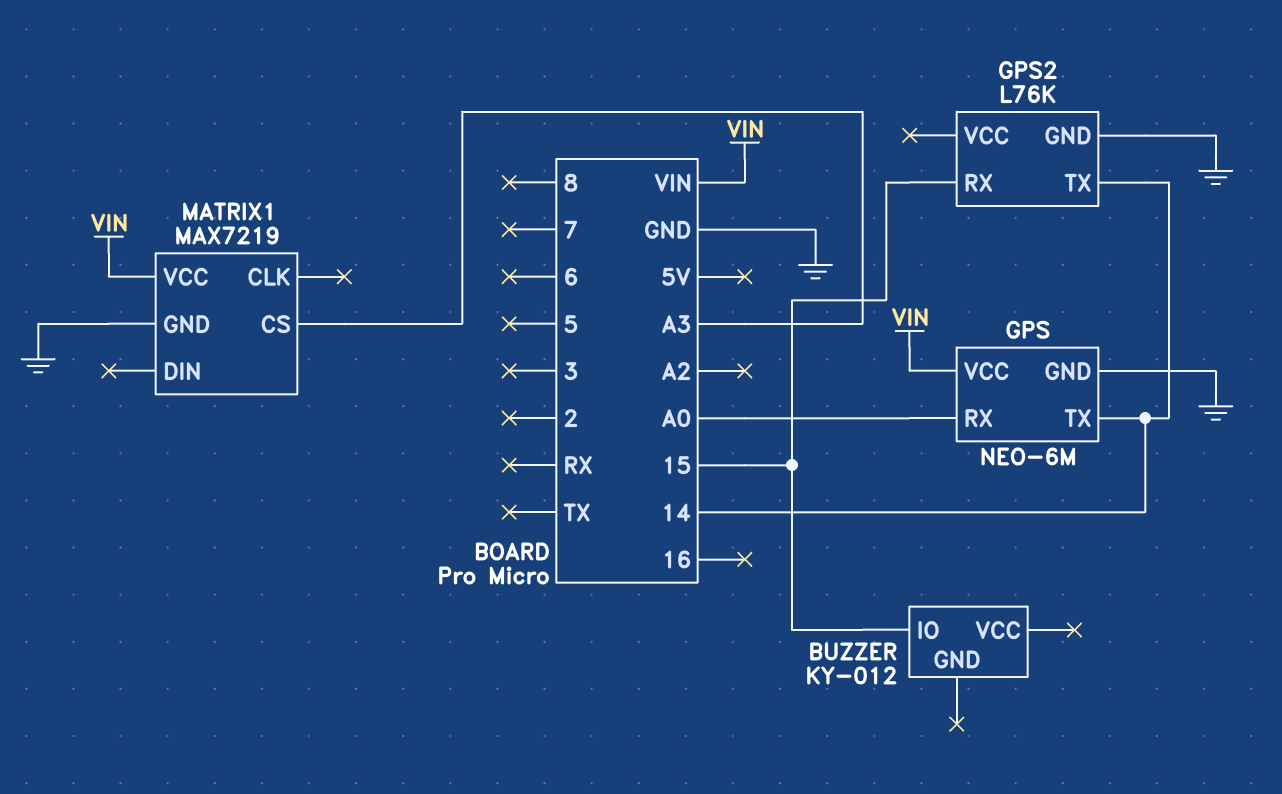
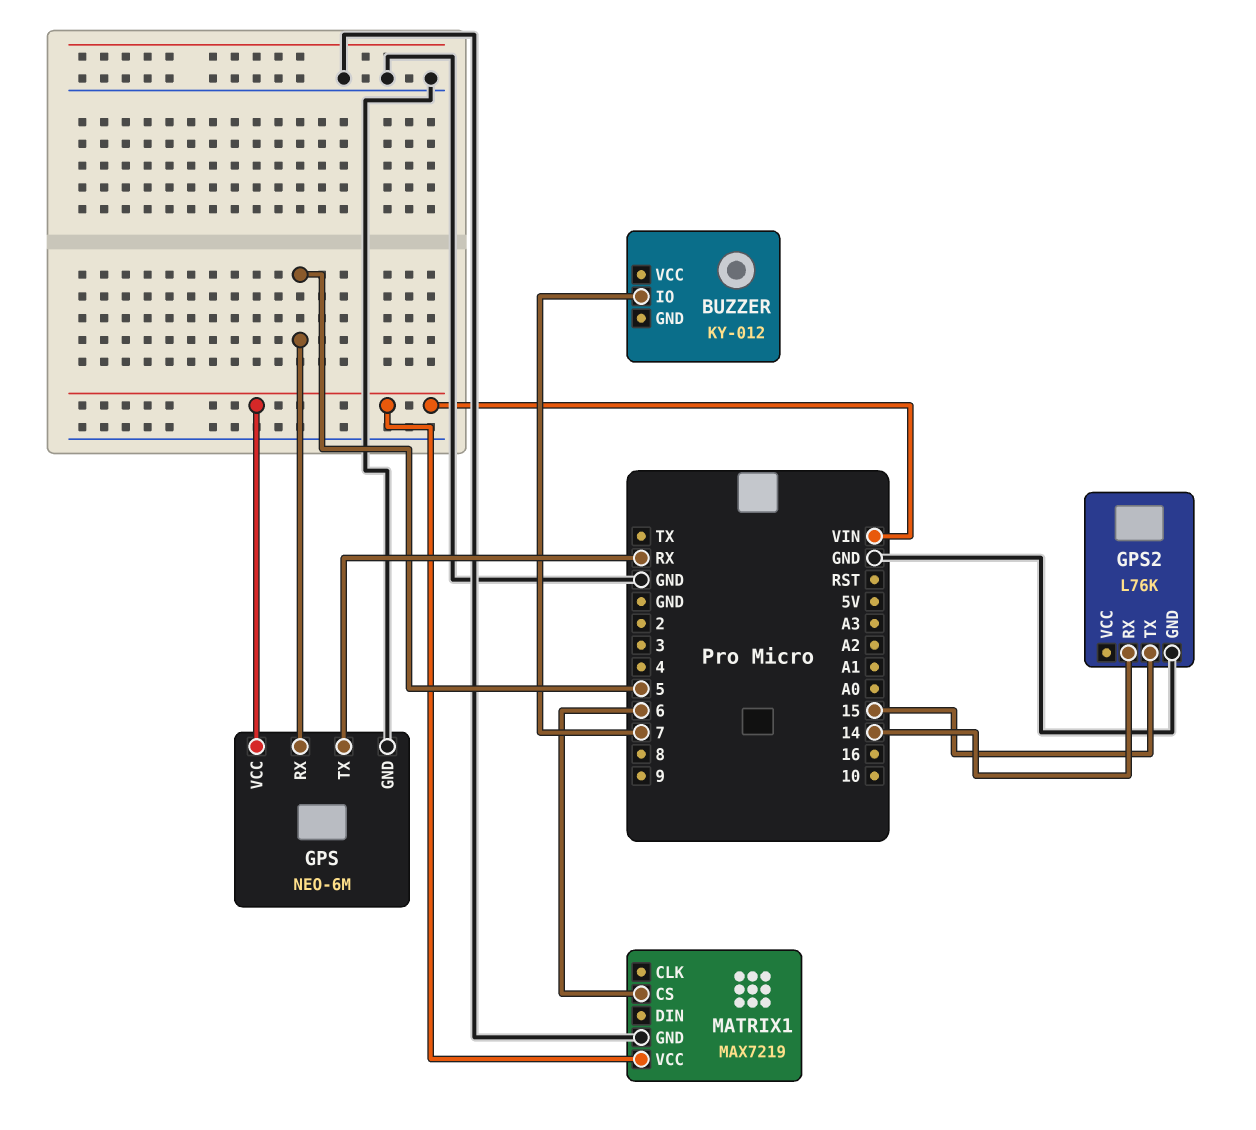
BUZZER pin IO: 15 -> 7
GPS pin RX: A0 -> 5
GPS pin TX: 14 -> RX
GPS2 pin RX: 15 -> 14
GPS2 pin TX: 14 -> 15
MATRIX1 pin CS: A3 -> 6

